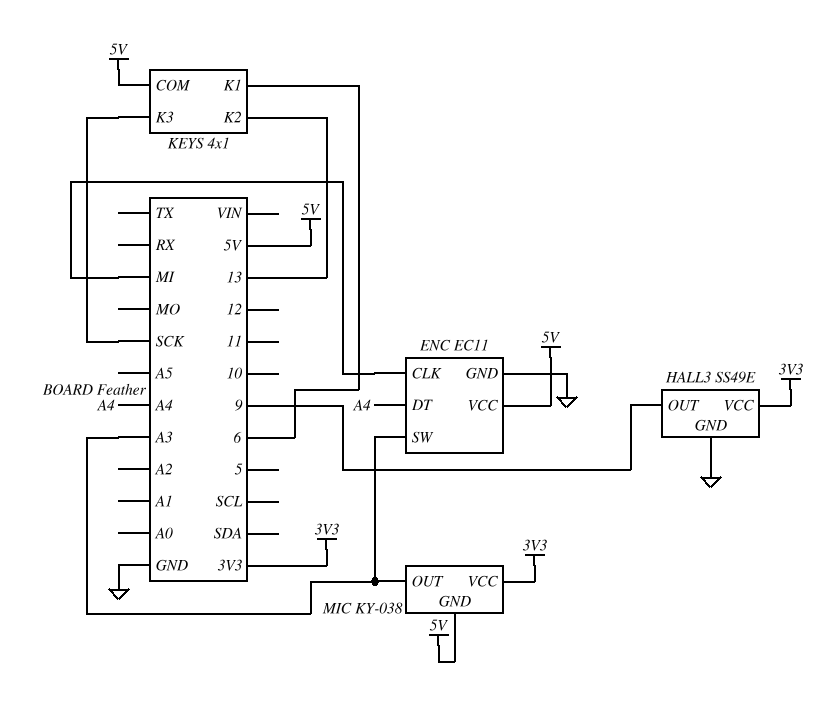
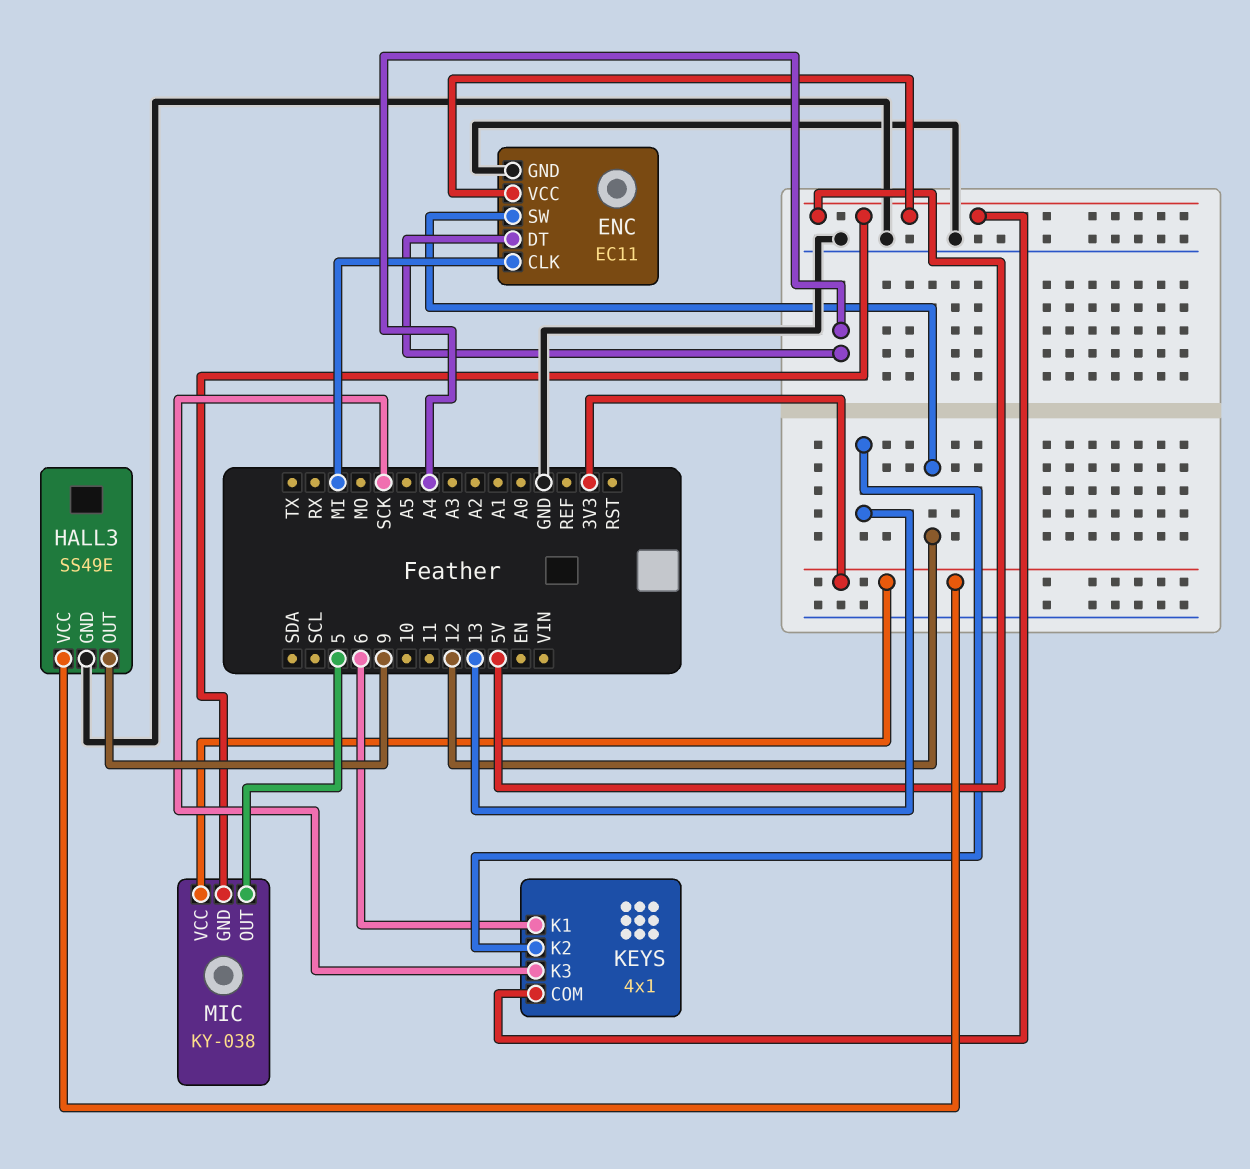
ENC pin SW: A3 -> 12
MIC pin OUT: A3 -> 5

